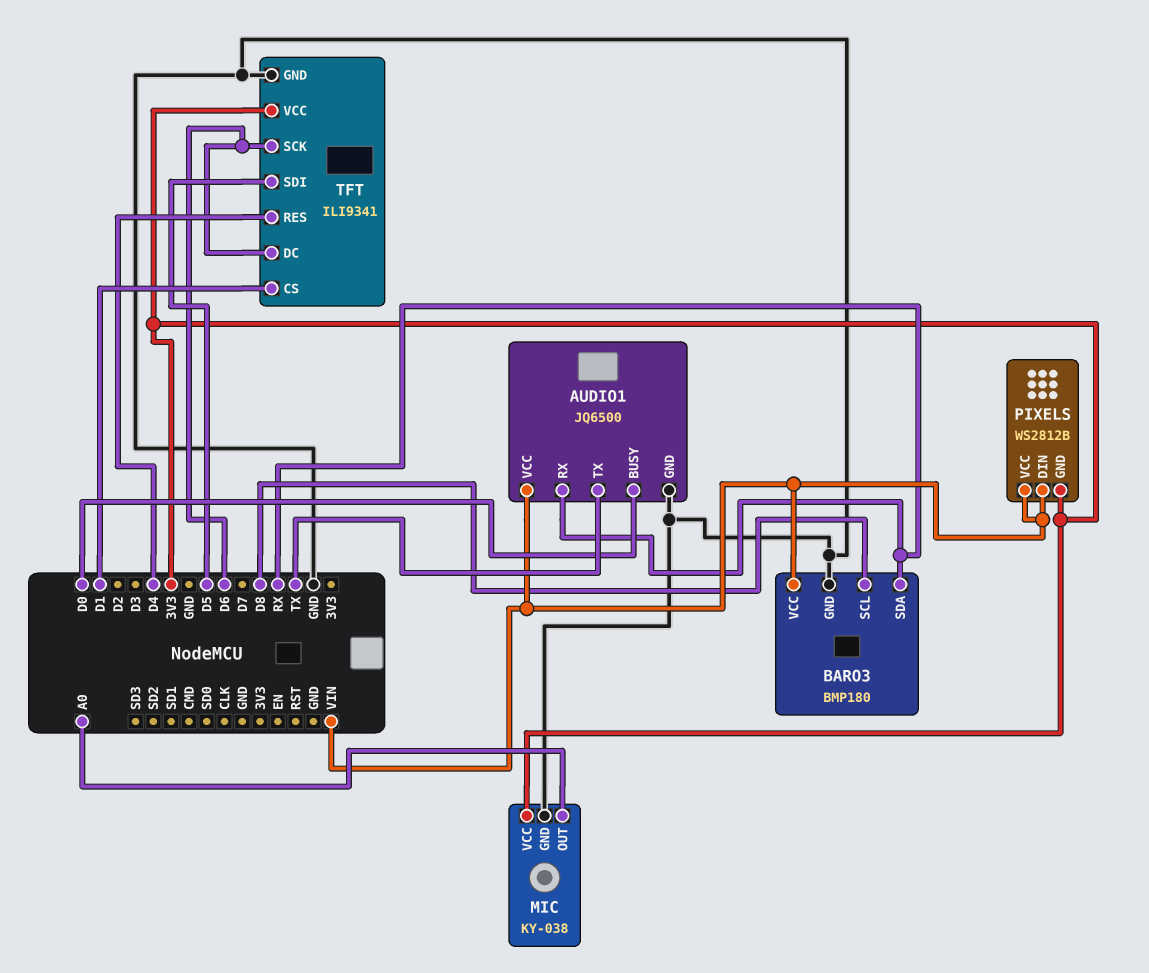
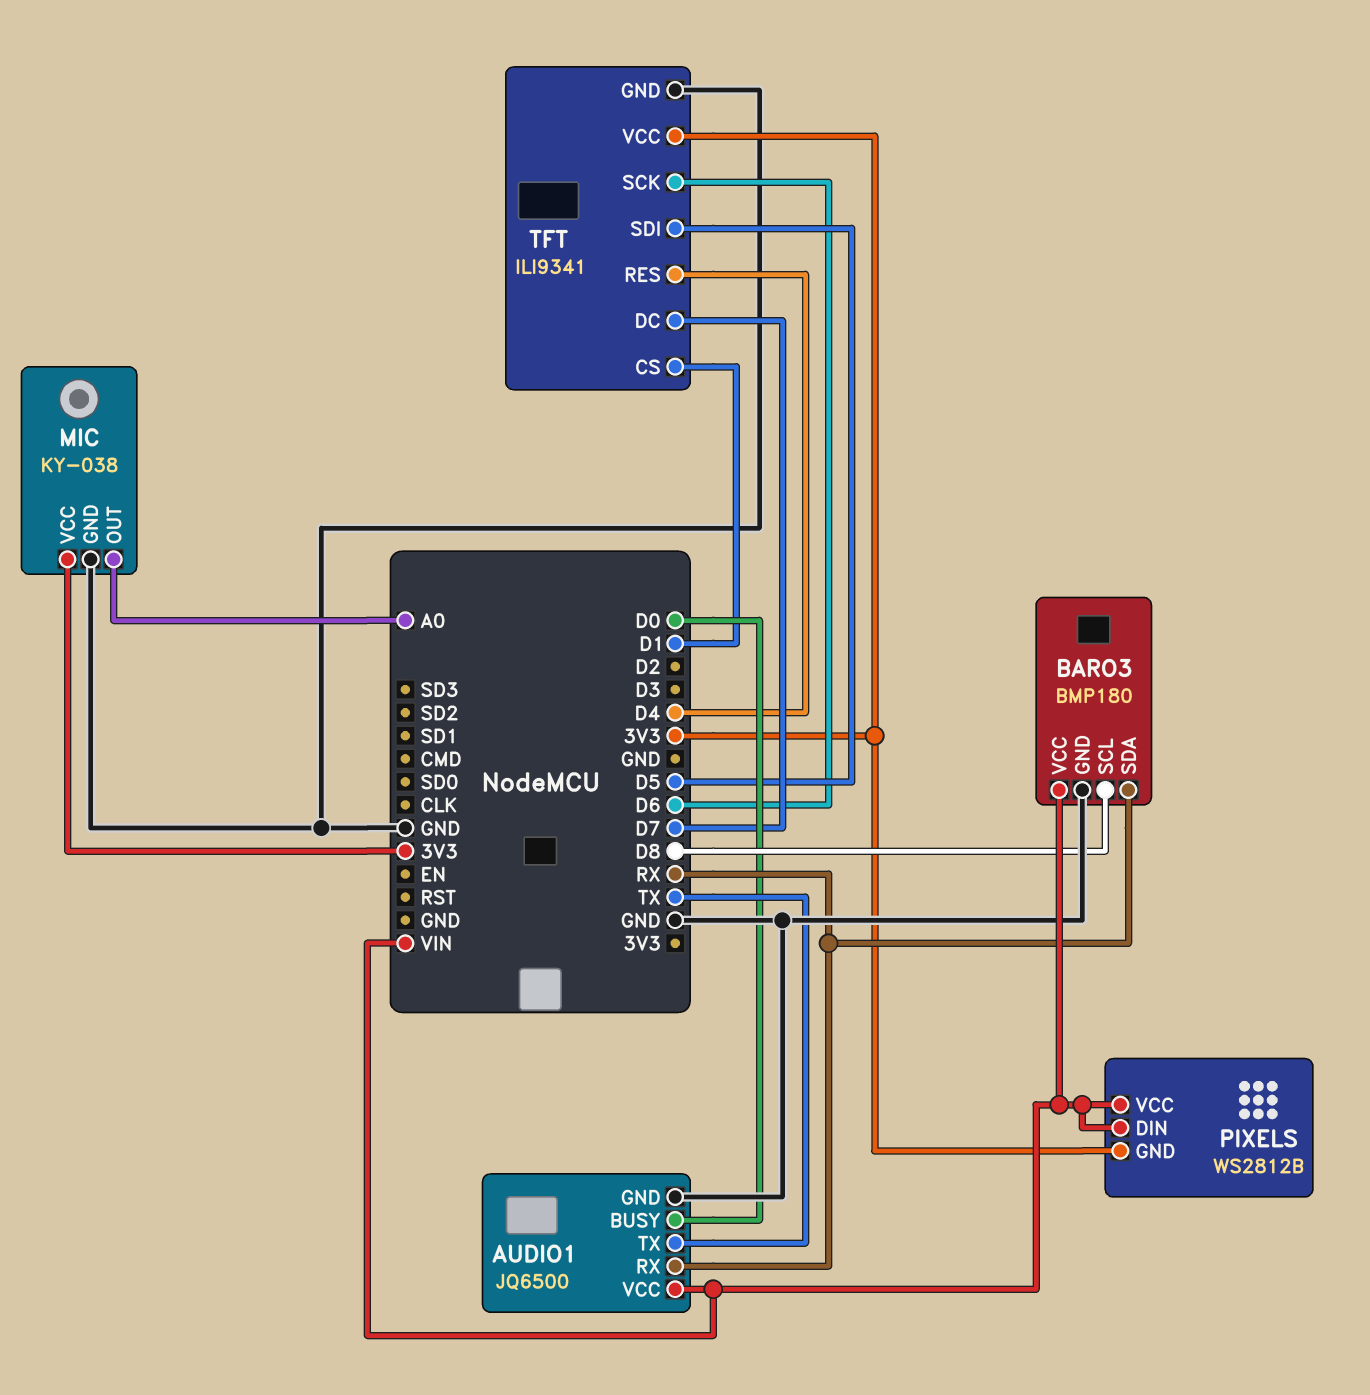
TFT pin DC: D6 -> D7

